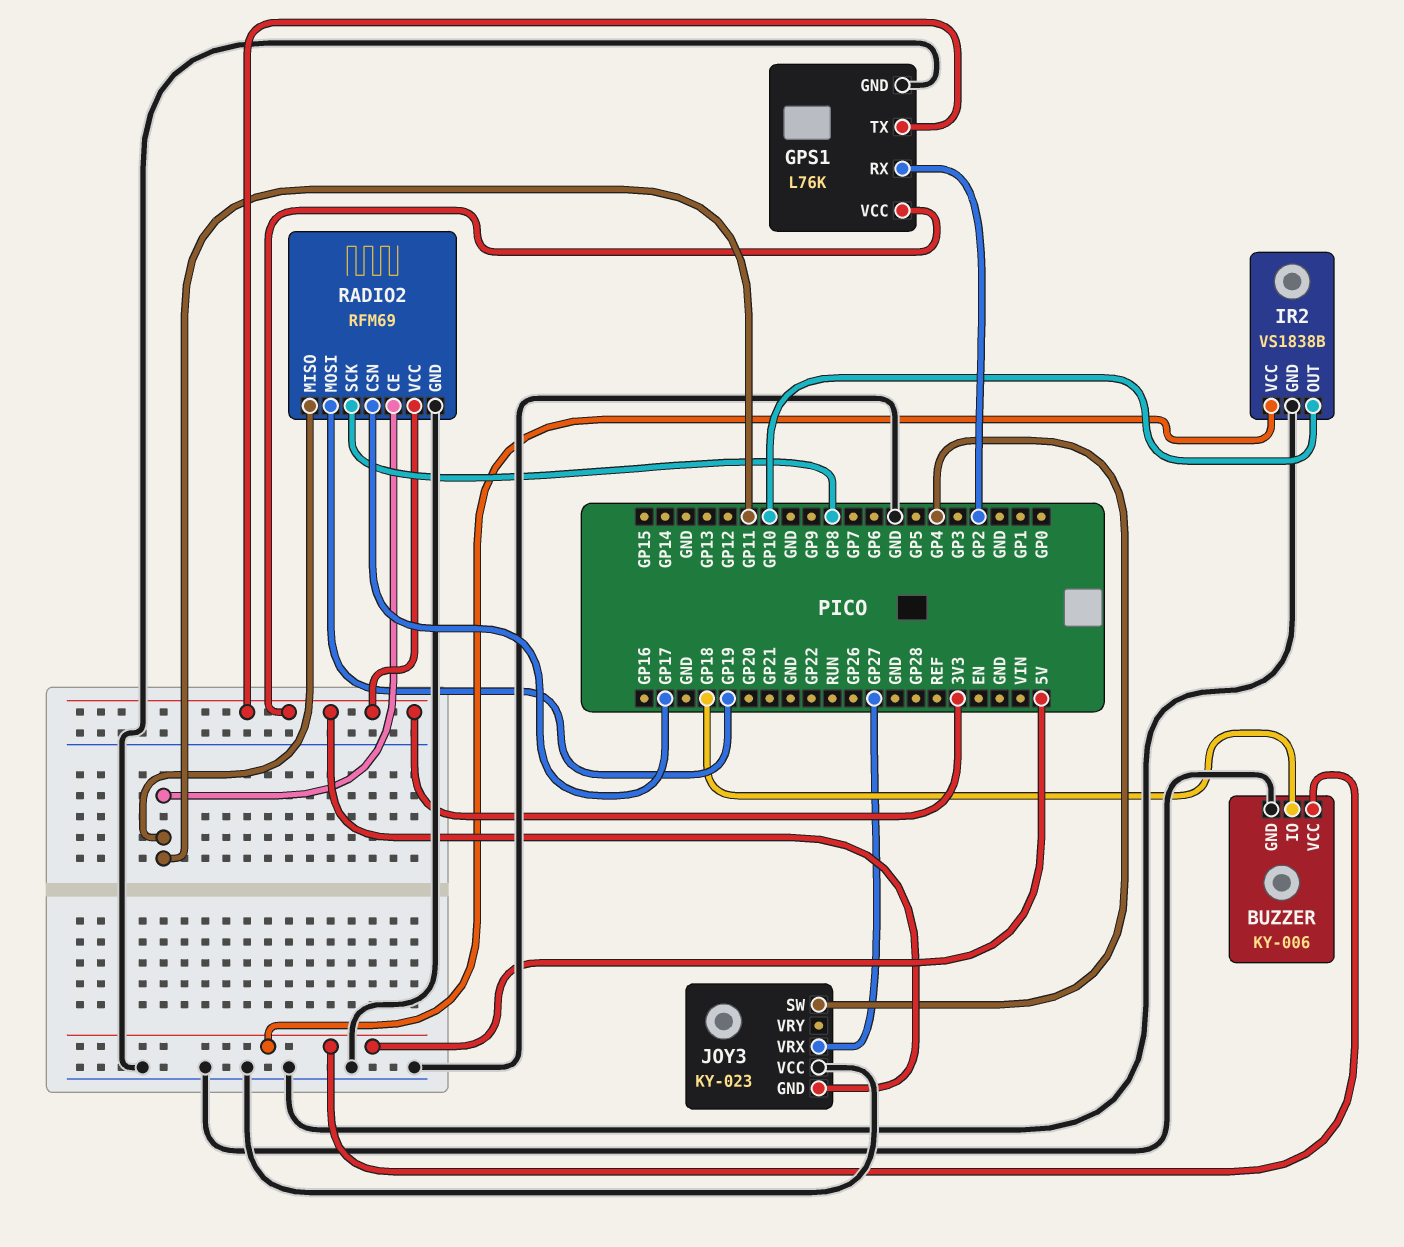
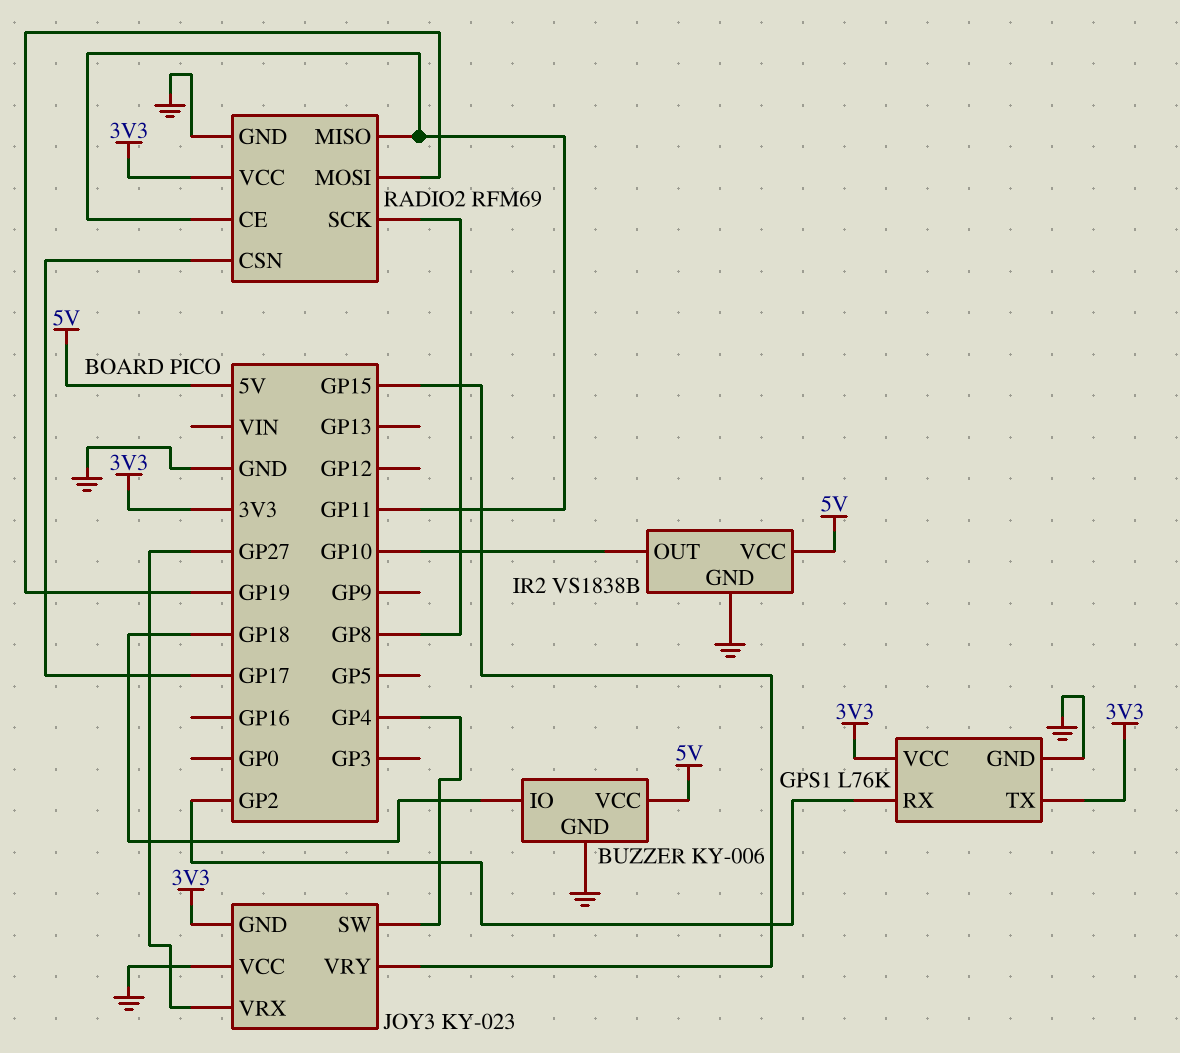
JOY3 pin VRY: none -> GP15

